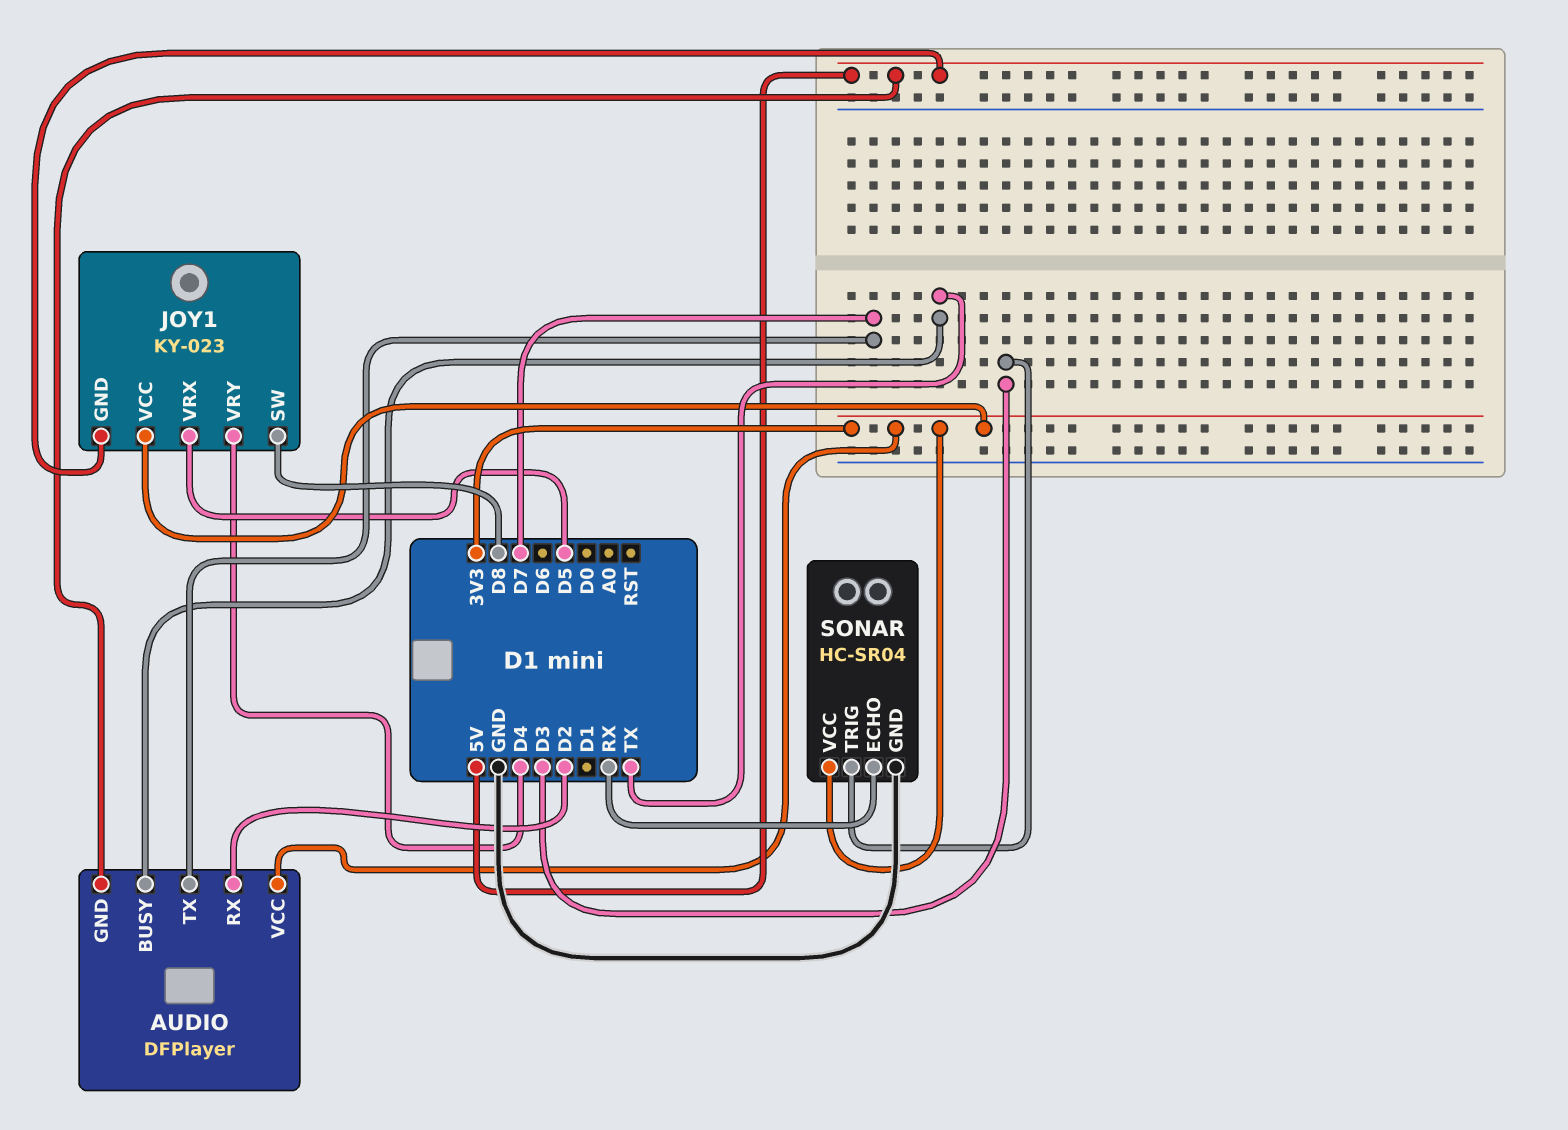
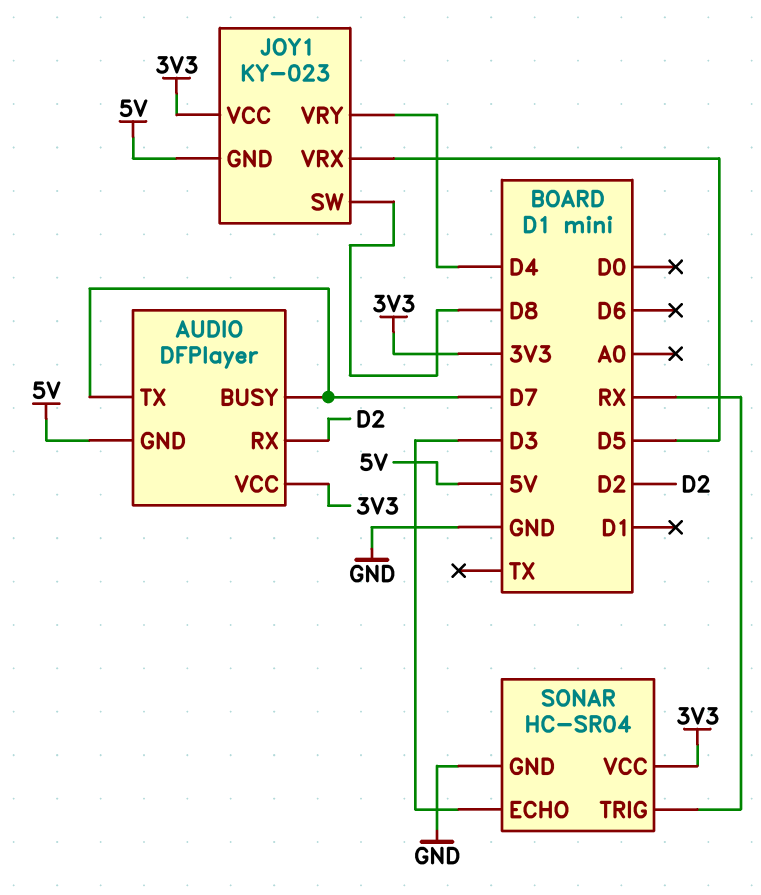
AUDIO pin BUSY: TX -> D7
SONAR pin ECHO: RX -> D3
SONAR pin TRIG: D3 -> RX

